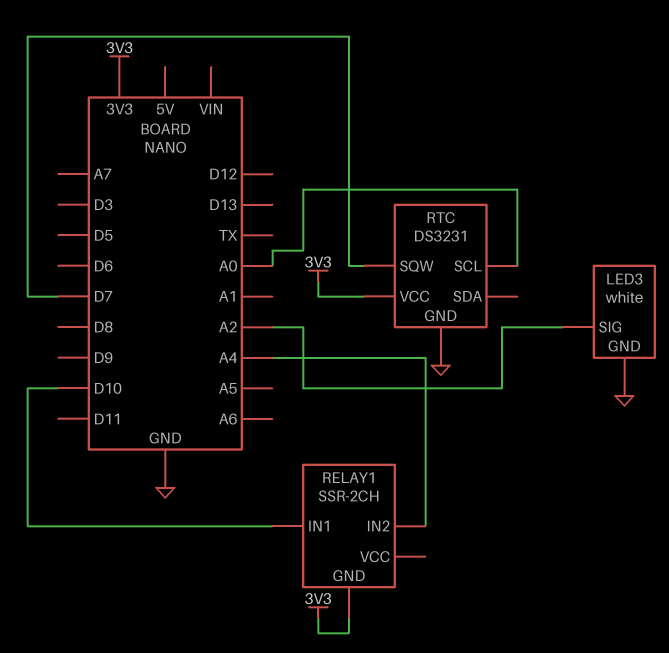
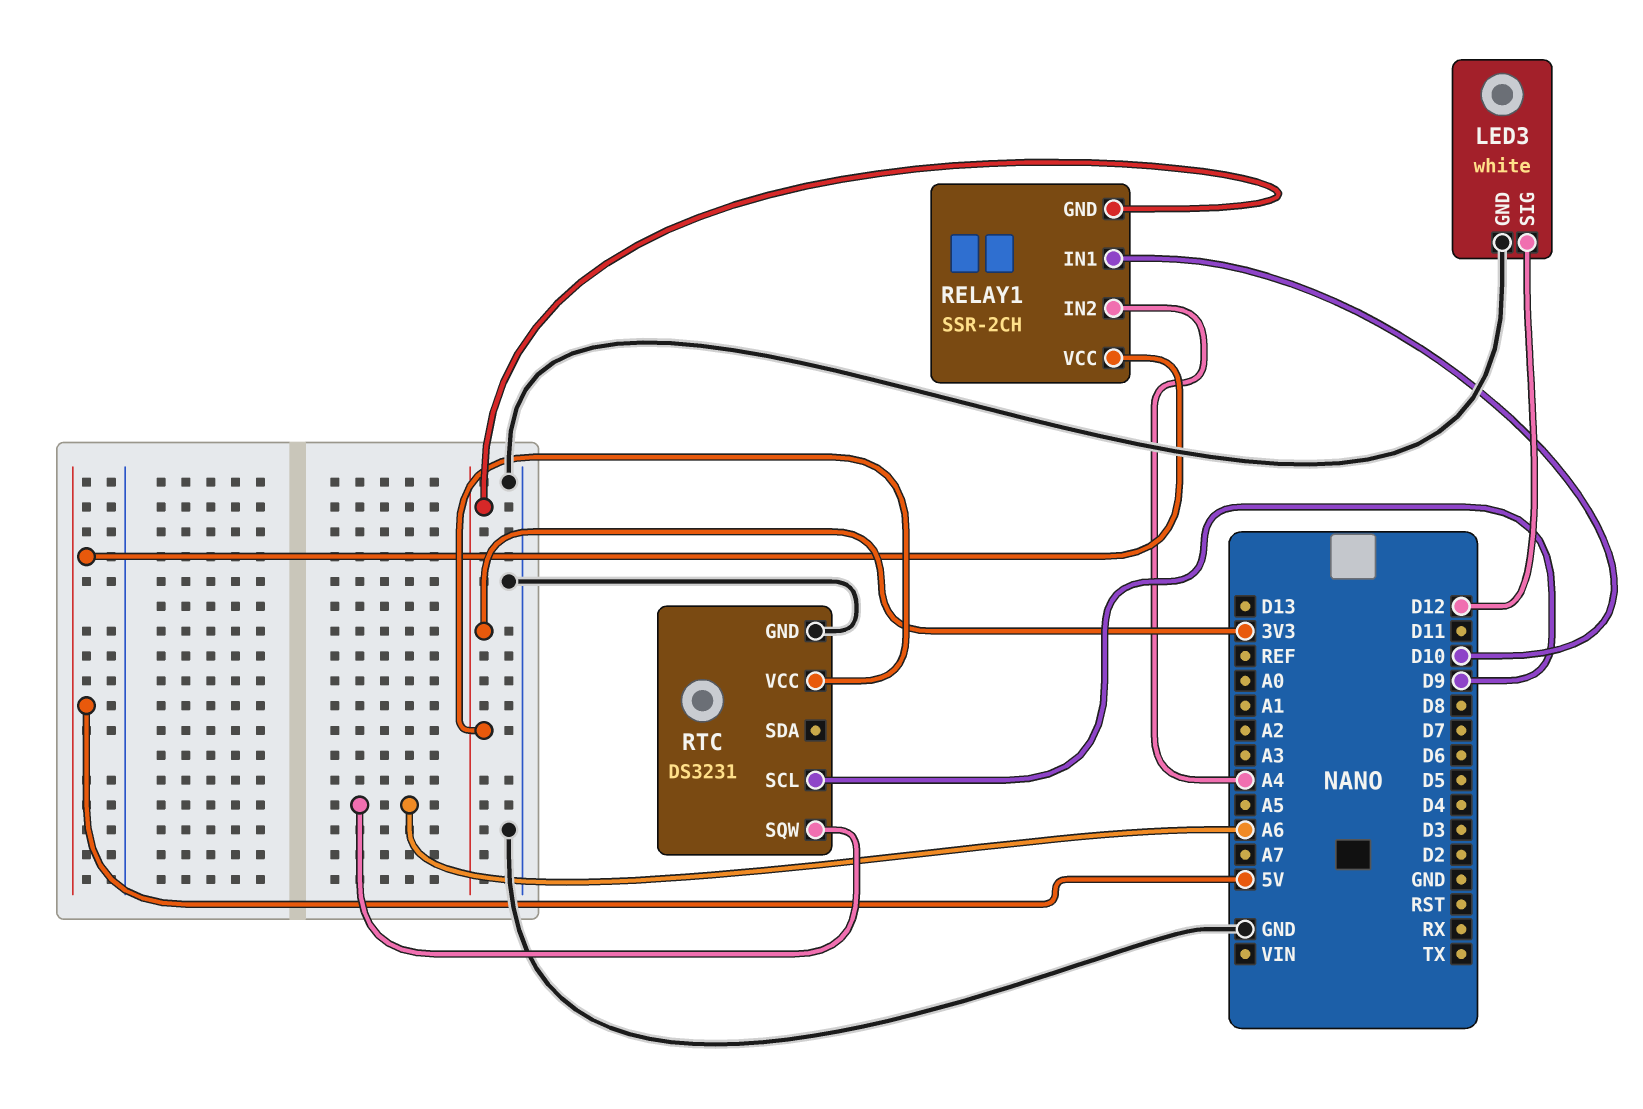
LED3 pin SIG: A2 -> D12
RELAY1 pin VCC: none -> 5V
RTC pin SCL: A0 -> D9
RTC pin SQW: D7 -> A6

